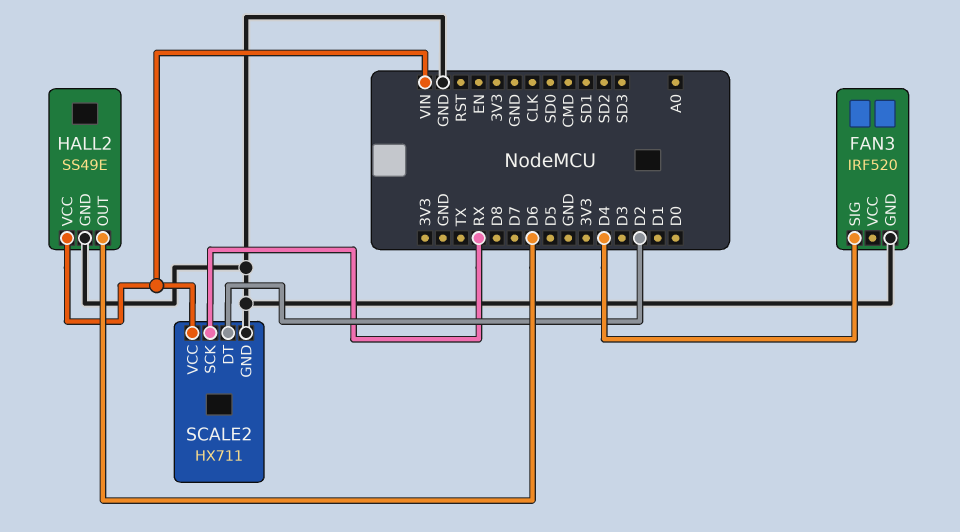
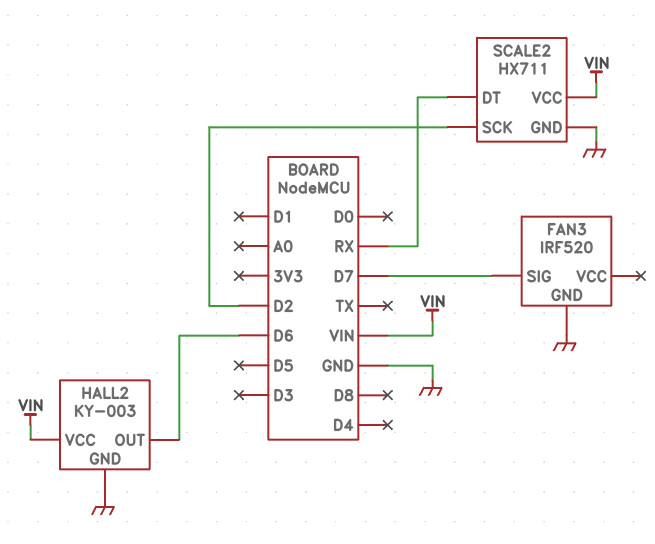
FAN3 pin SIG: D4 -> D7
HALL2: SS49E -> KY-003
SCALE2 pin DT: D2 -> RX
SCALE2 pin SCK: RX -> D2

